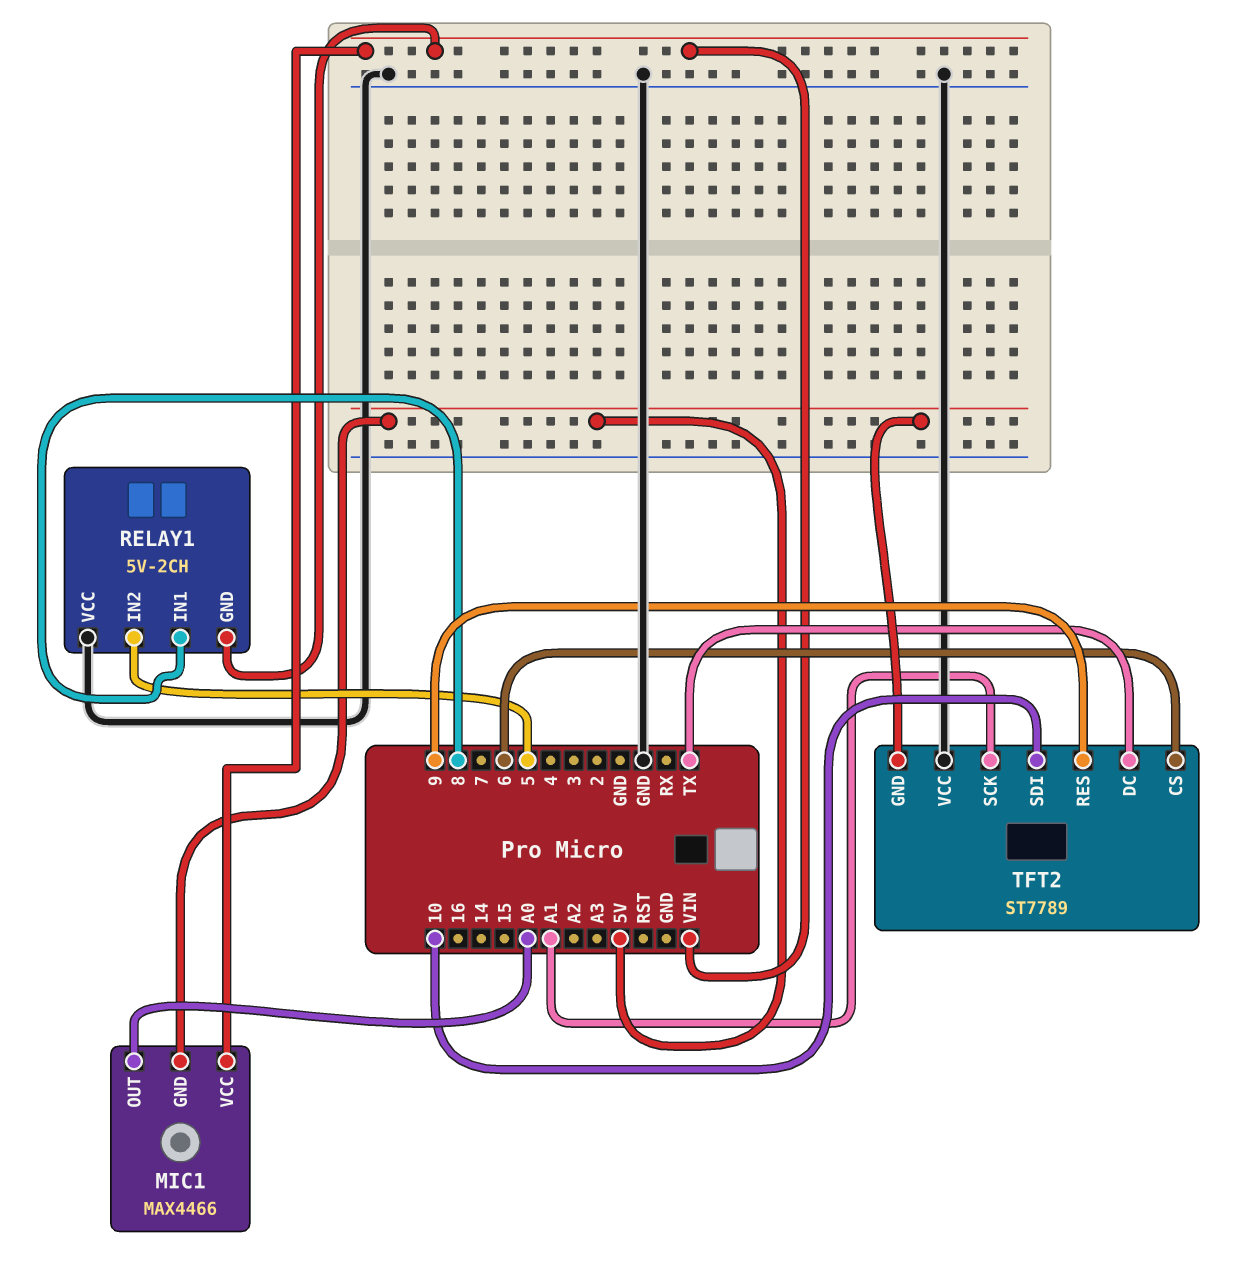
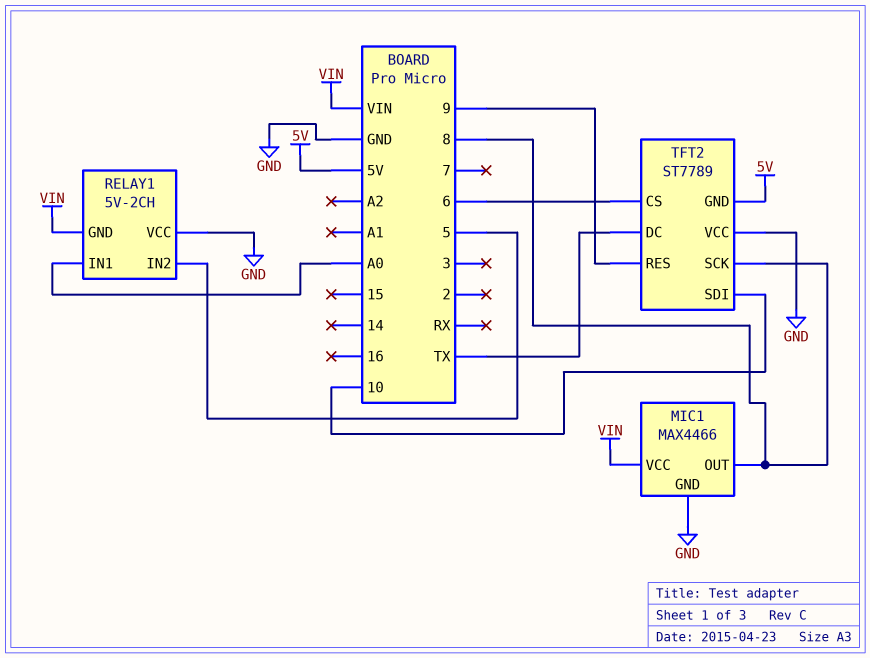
MIC1 pin GND: 5V -> GND
MIC1 pin OUT: A0 -> 8
RELAY1 pin IN1: 8 -> A0
TFT2 pin SCK: A1 -> 8

